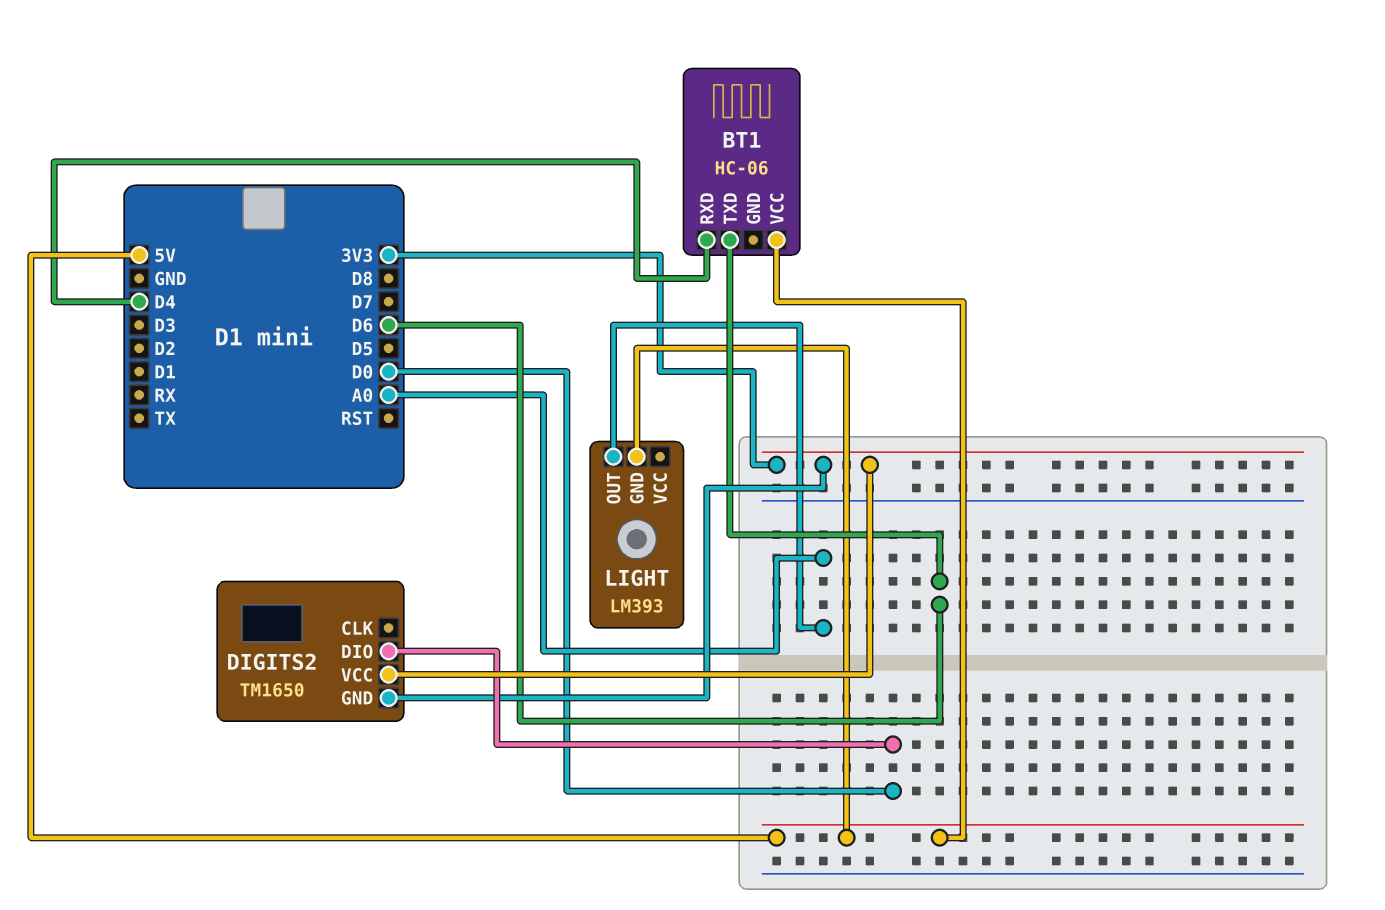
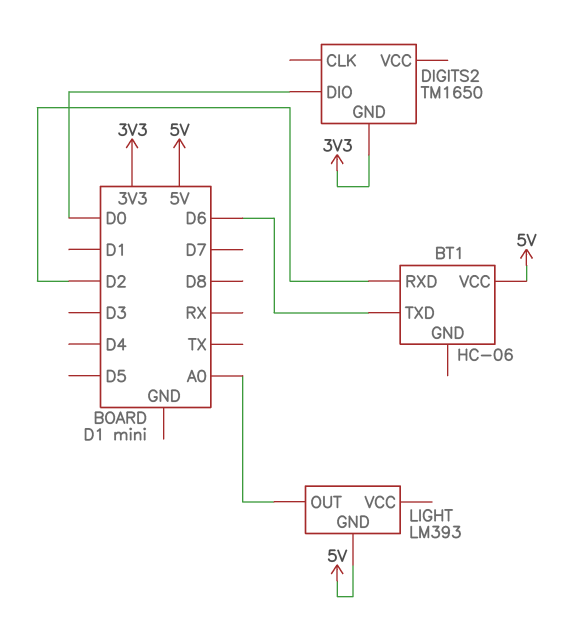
BT1 pin RXD: D4 -> D2
DIGITS2 pin VCC: 3V3 -> none

